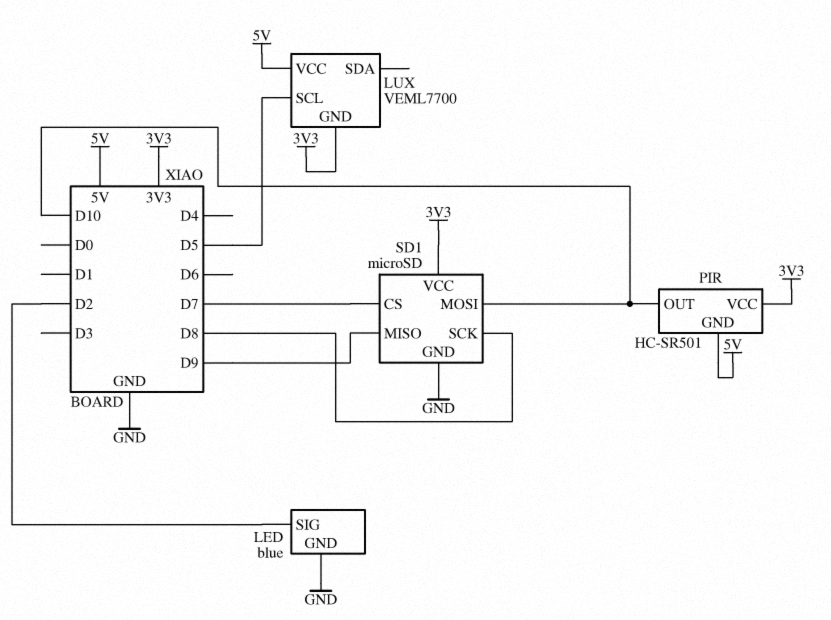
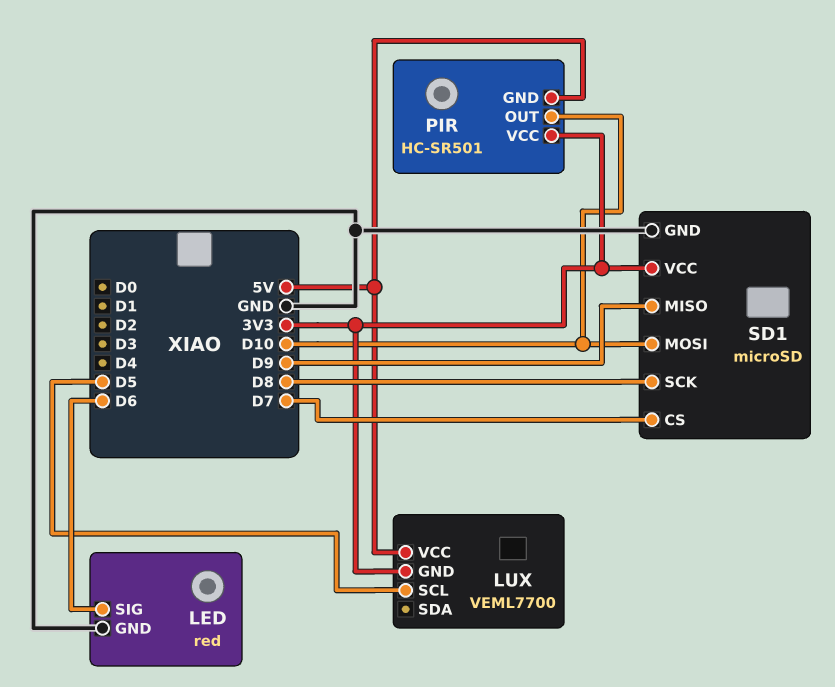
LED: blue -> red
LED pin SIG: D2 -> D6

